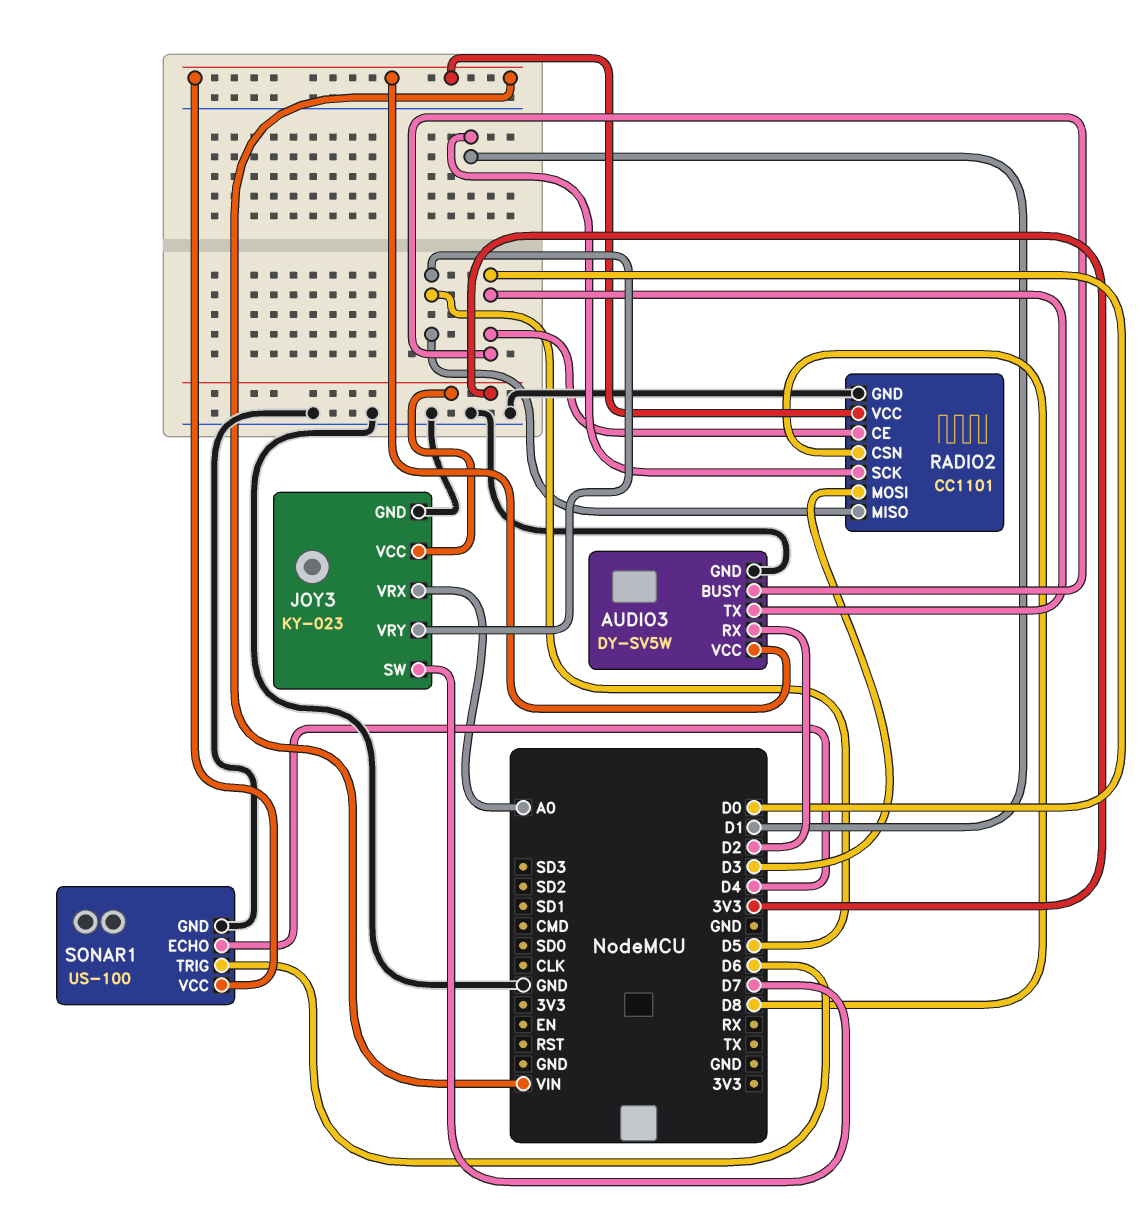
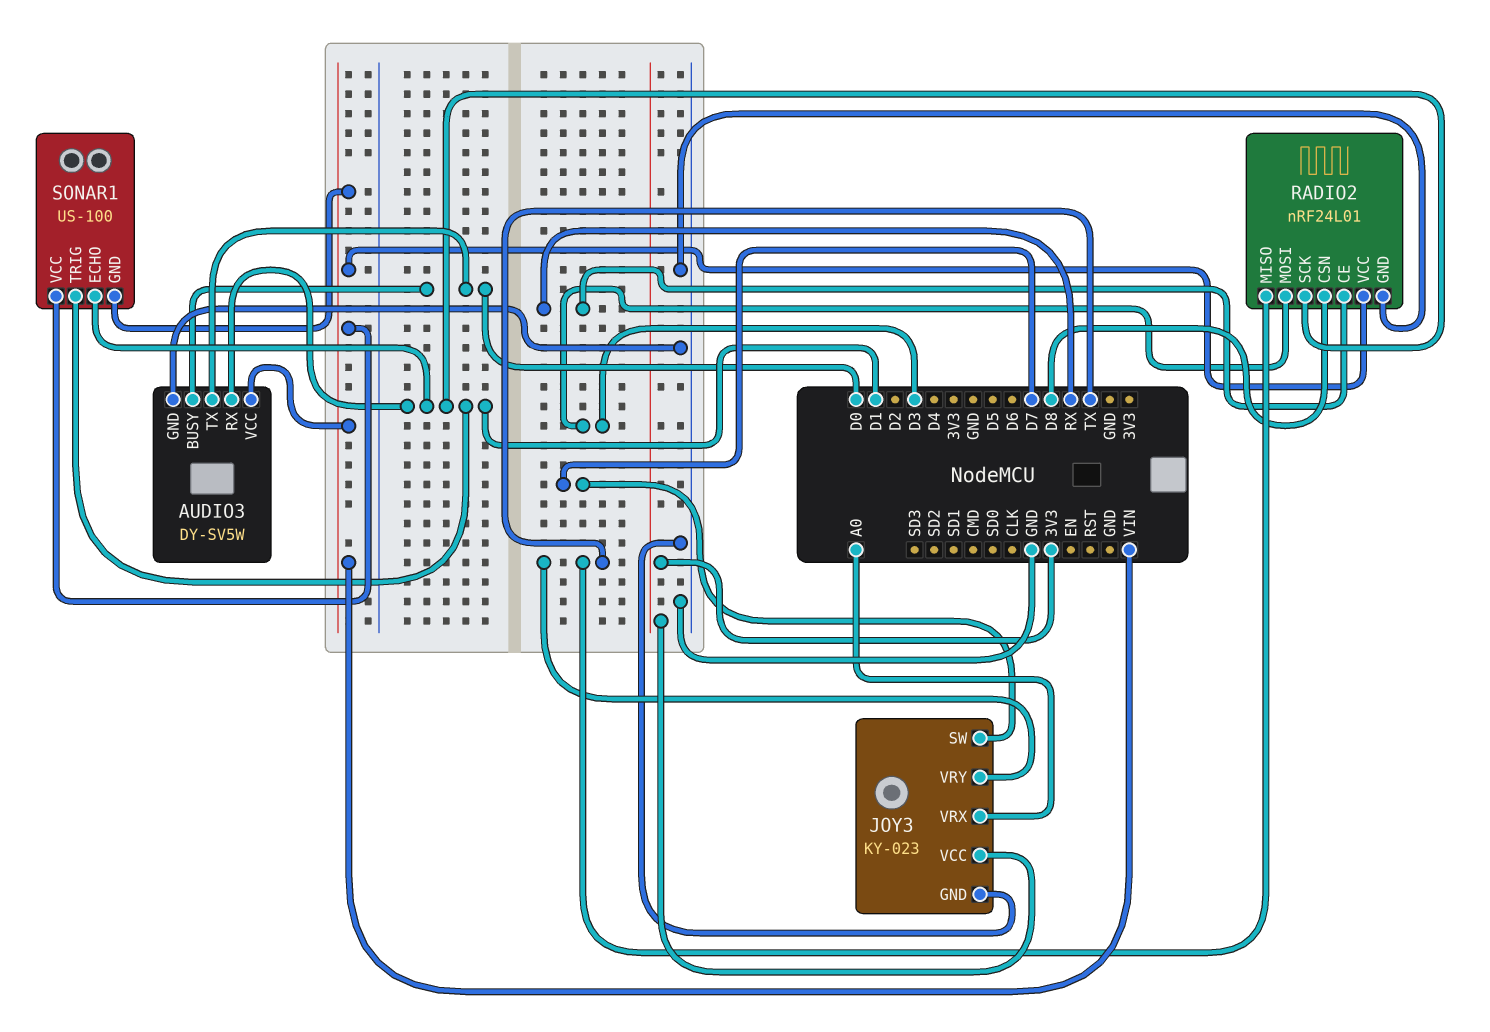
AUDIO3 pin RX: D2 -> D1
JOY3 pin VRY: D5 -> TX
RADIO2: CC1101 -> nRF24L01
RADIO2 pin CE: D0 -> RX
RADIO2 pin MISO: D5 -> TX
SONAR1 pin ECHO: D4 -> D1
SONAR1 pin GND: GND -> VIN
SONAR1 pin TRIG: D6 -> D1

